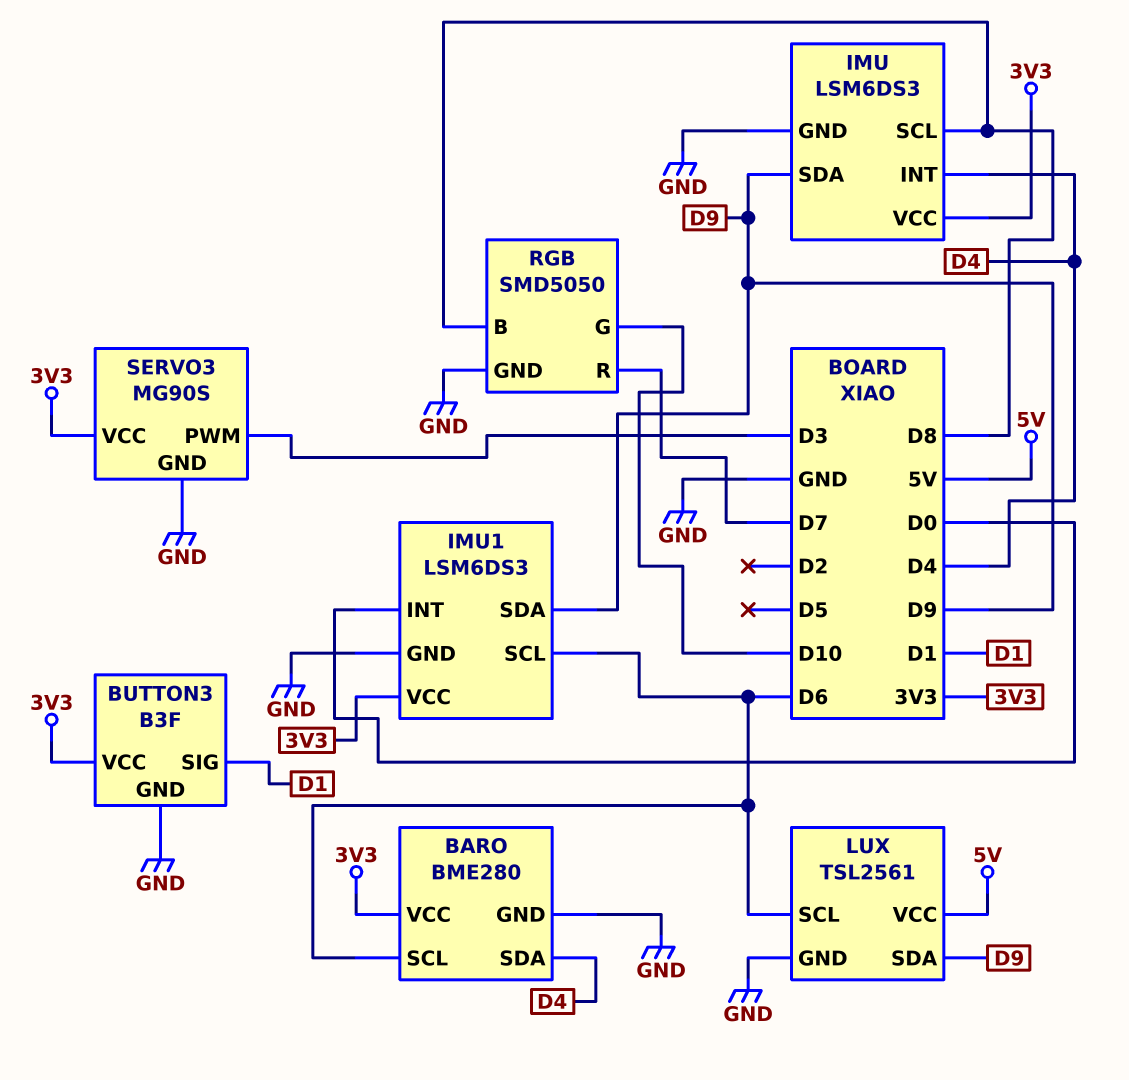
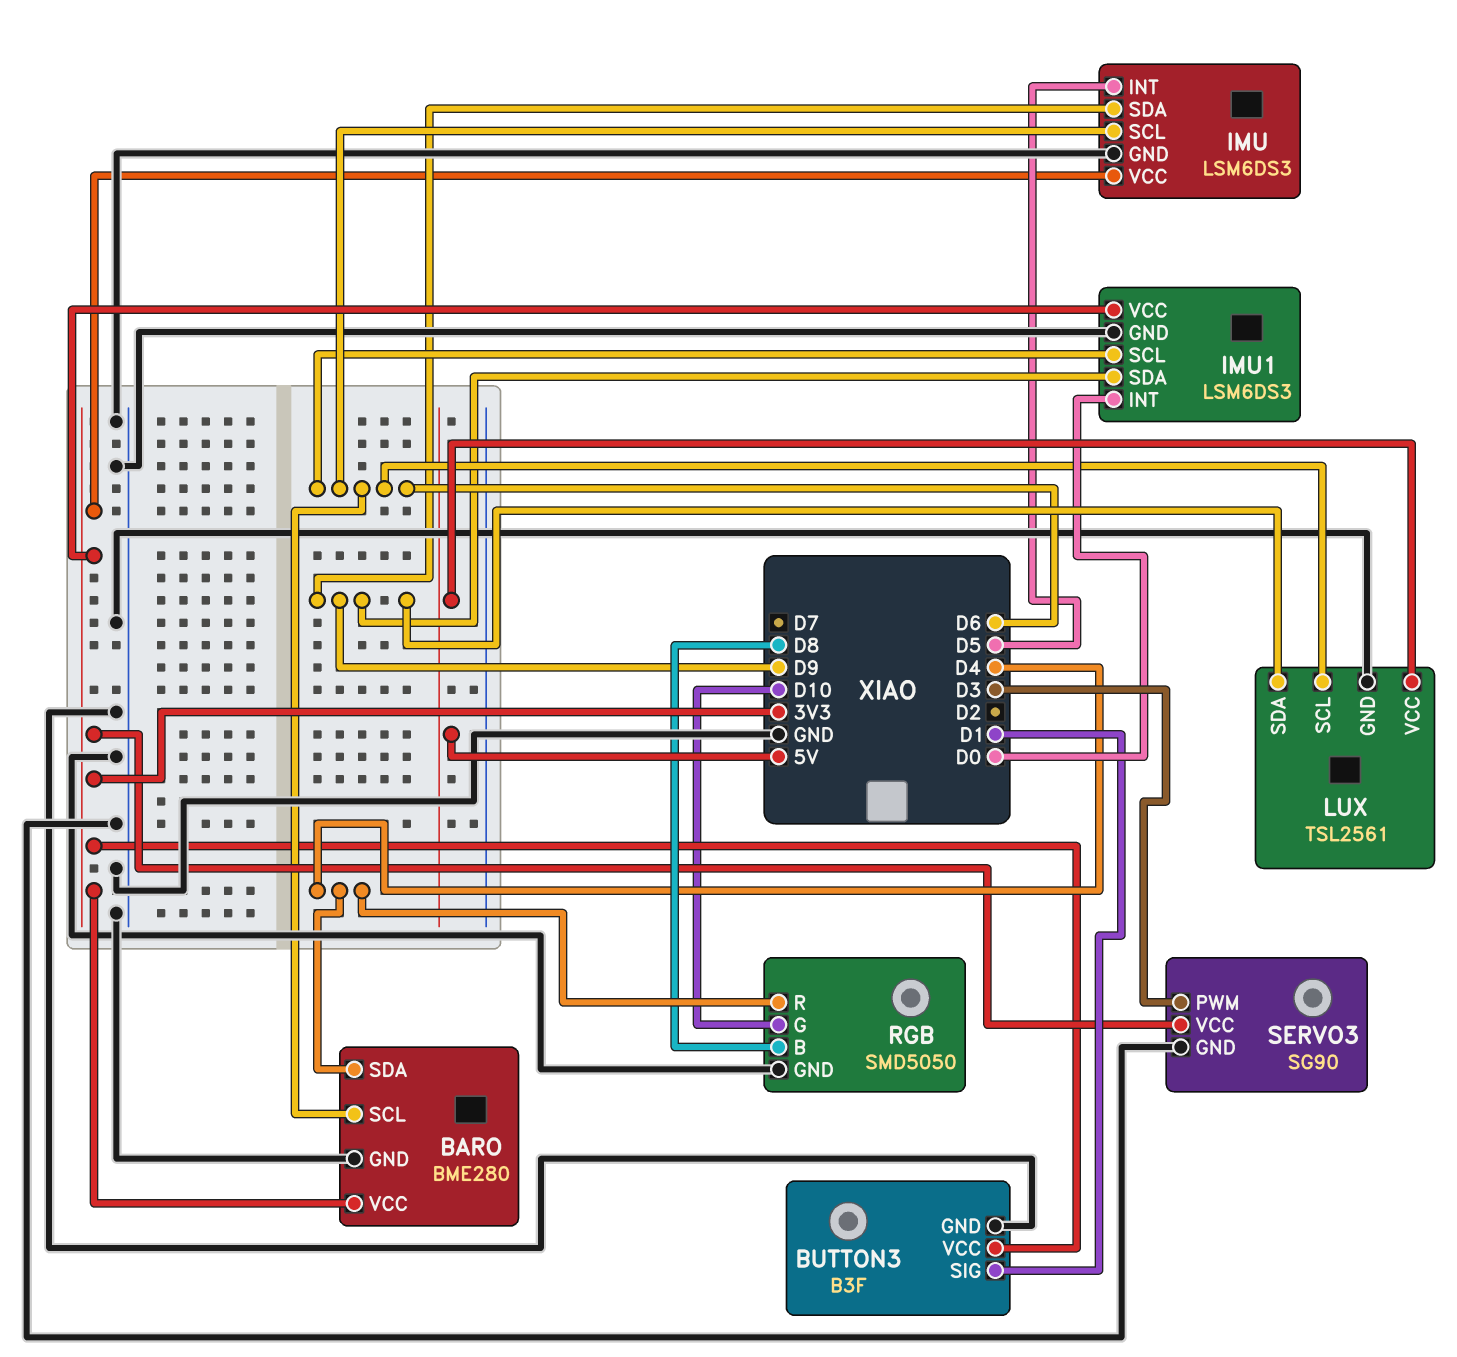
IMU pin INT: D4 -> D5
IMU pin SCL: D8 -> D6
RGB pin R: D7 -> D4
SERVO3: MG90S -> SG90

